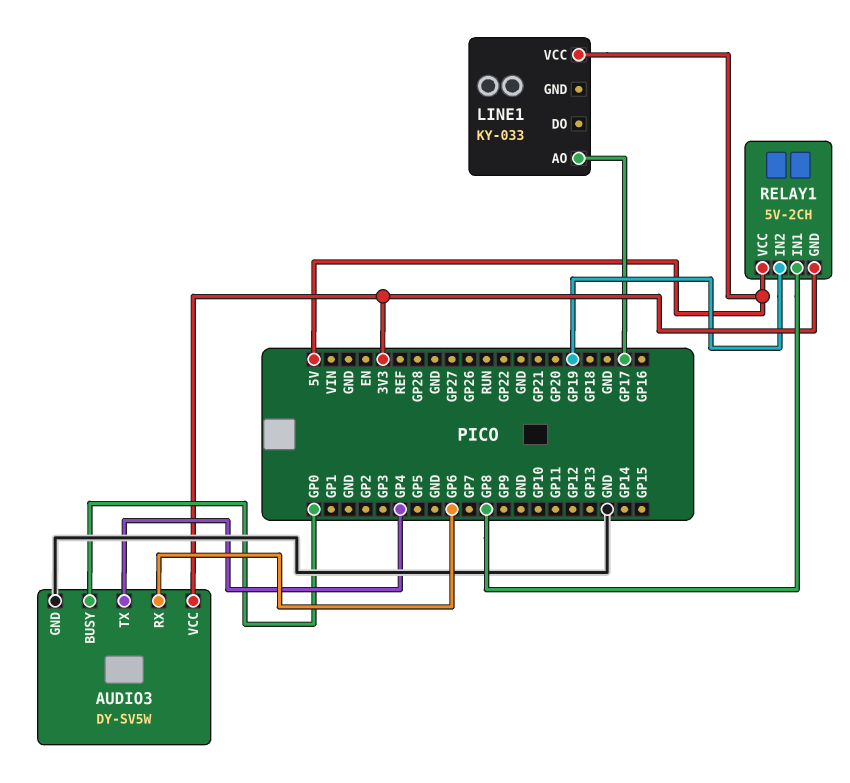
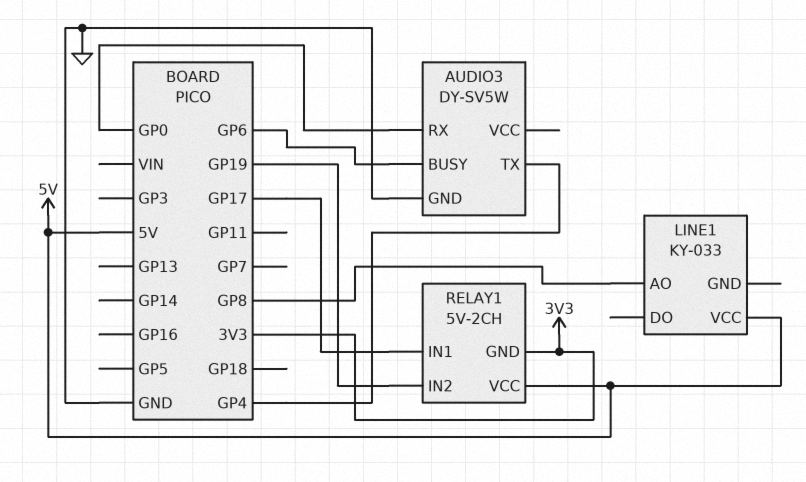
AUDIO3 pin BUSY: GP0 -> GP6
AUDIO3 pin RX: GP6 -> GP0
AUDIO3 pin VCC: 3V3 -> none
LINE1 pin AO: GP17 -> GP8
RELAY1 pin IN1: GP8 -> GP17

